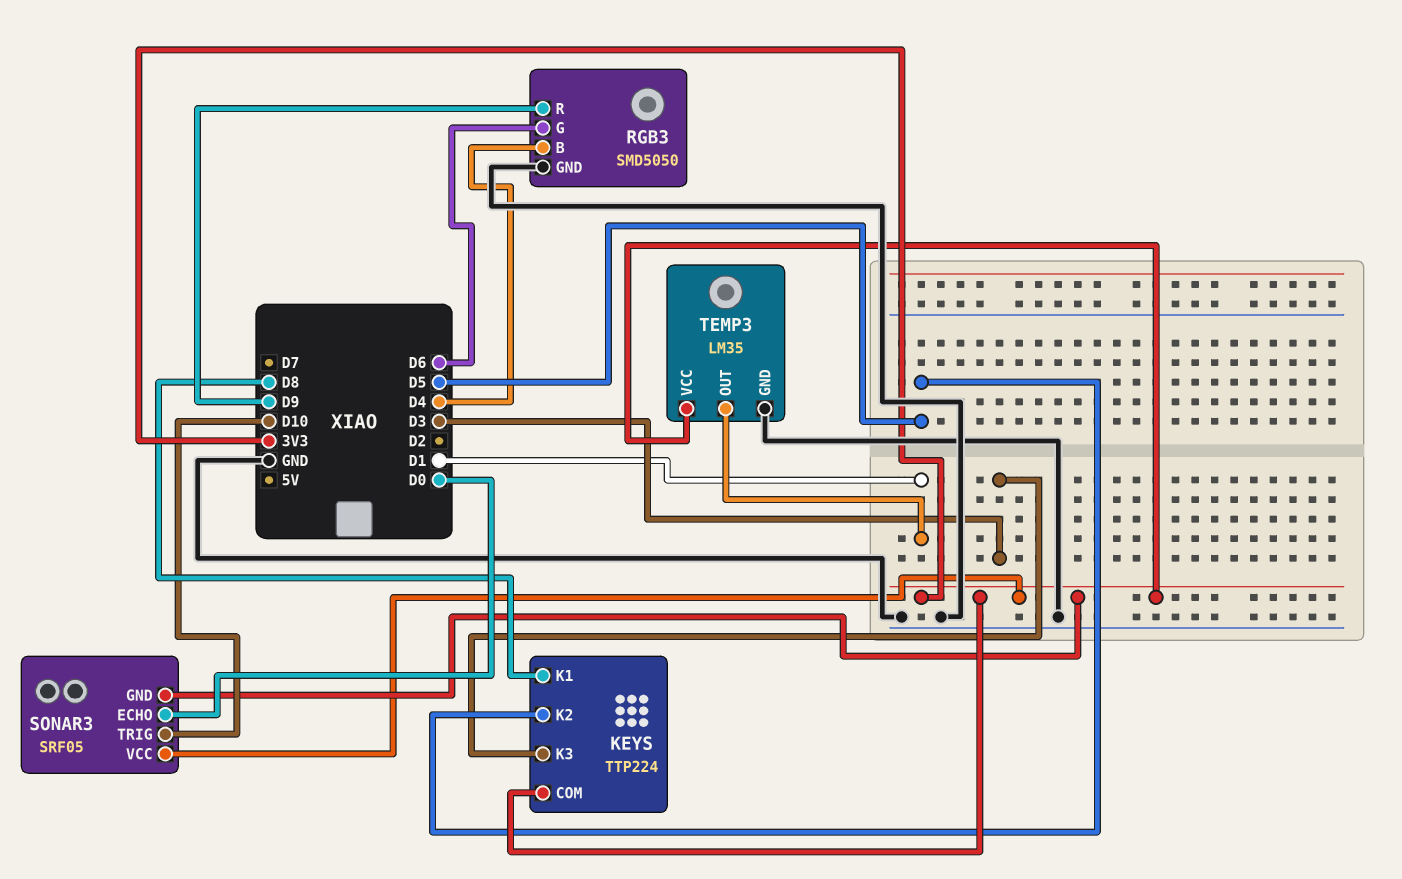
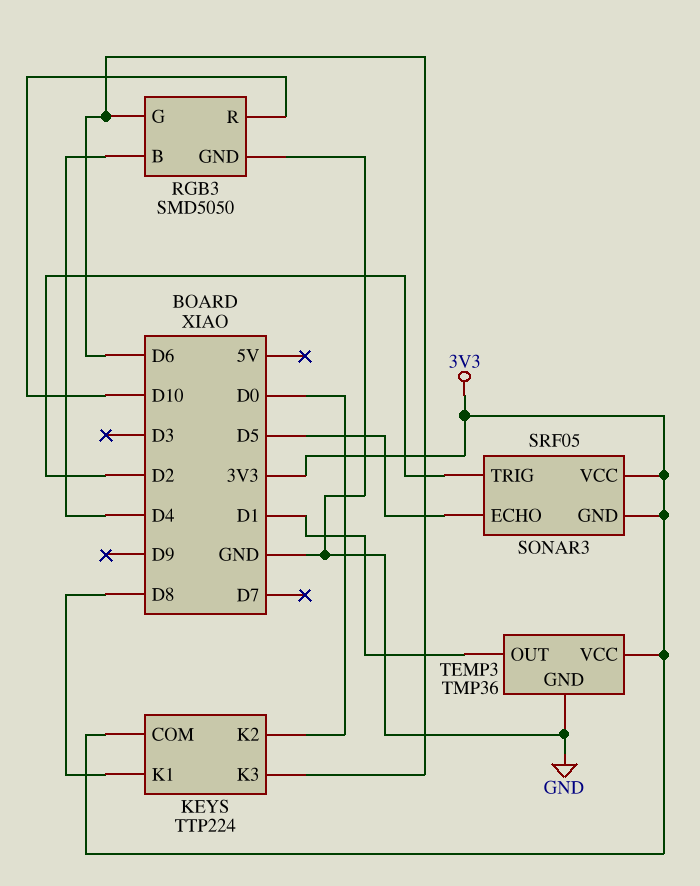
KEYS pin K2: D5 -> D0
KEYS pin K3: D3 -> D6
RGB3 pin R: D9 -> D10
SONAR3 pin ECHO: D0 -> D5
SONAR3 pin TRIG: D10 -> D2
TEMP3: LM35 -> TMP36

